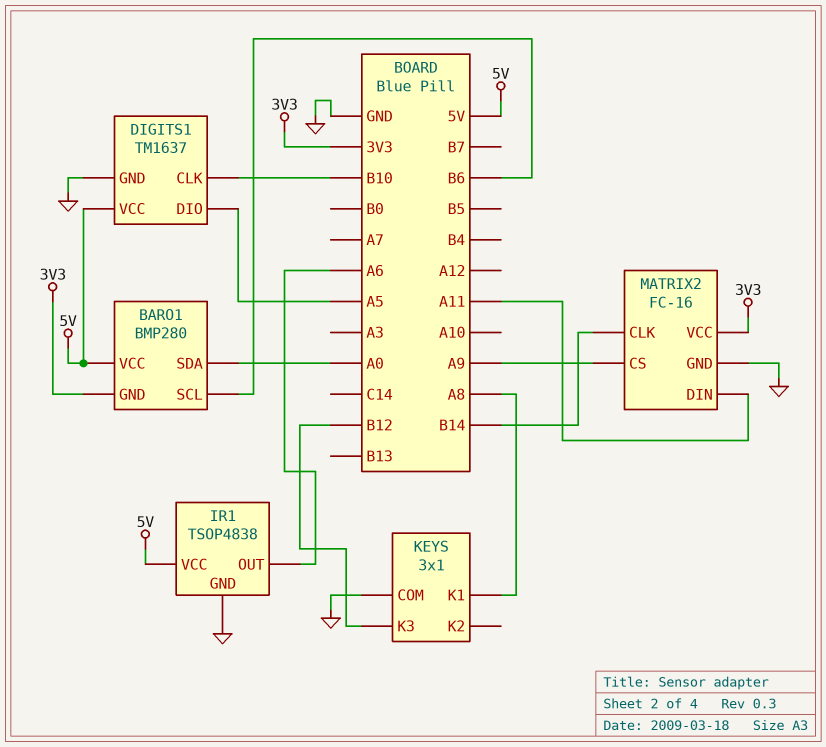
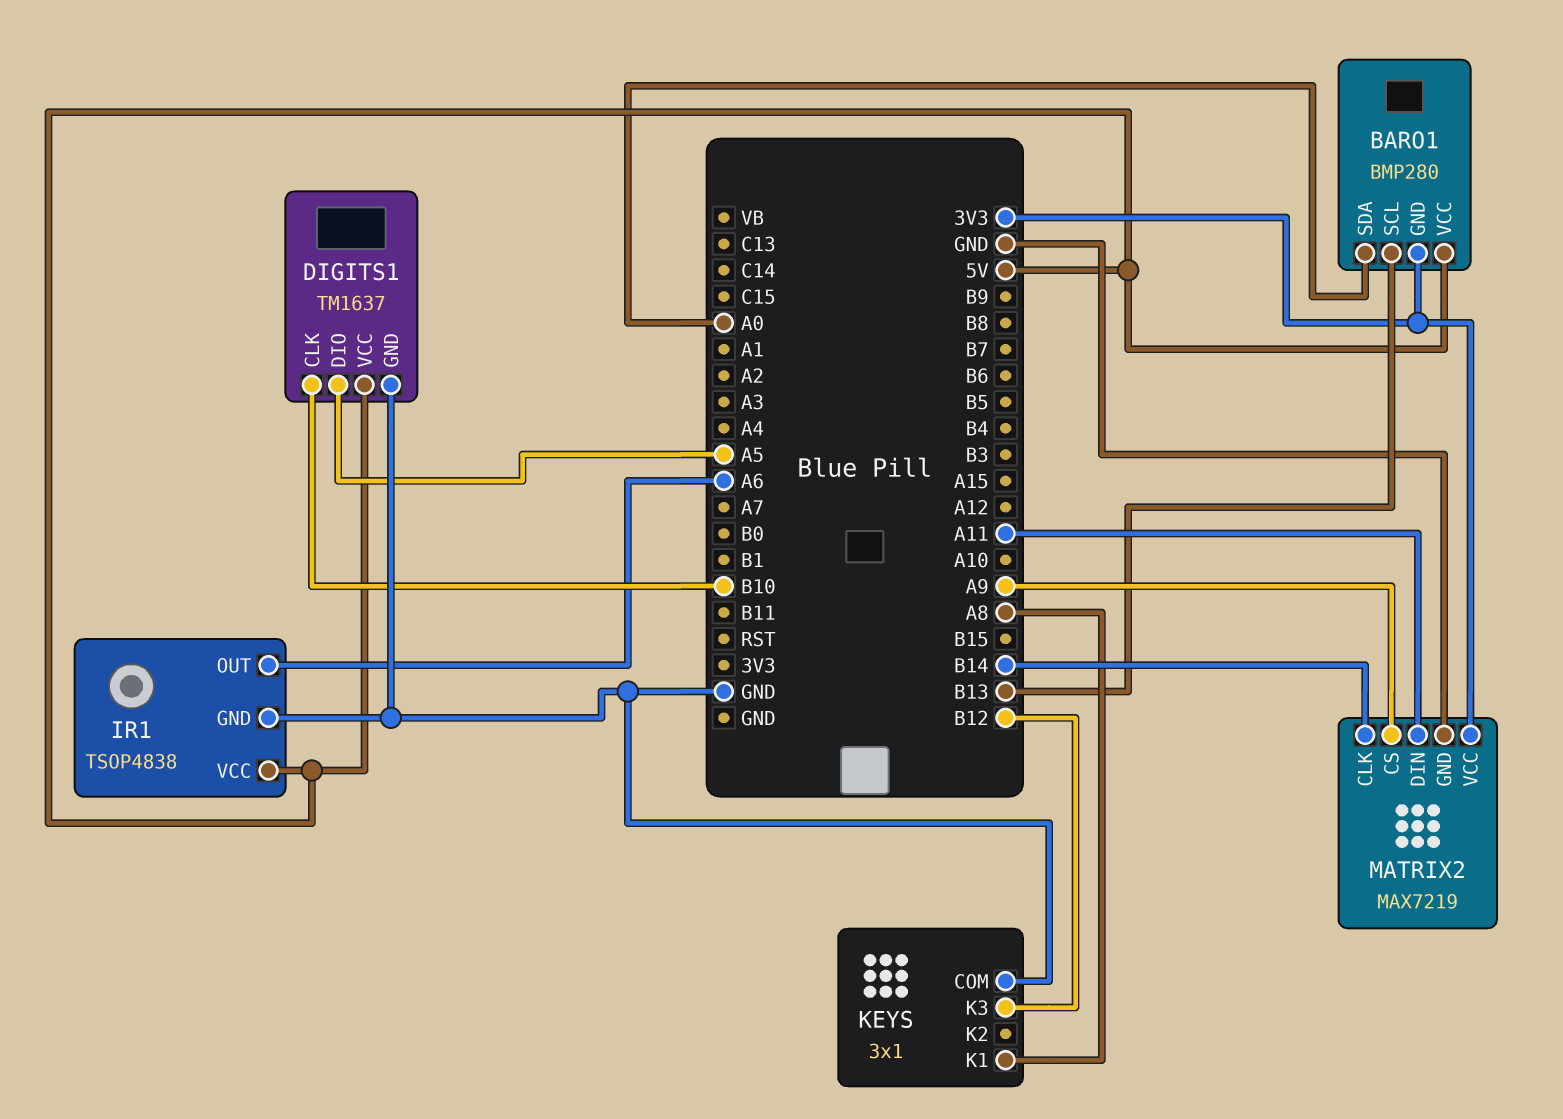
BARO1 pin SCL: B6 -> B13
MATRIX2: FC-16 -> MAX7219

